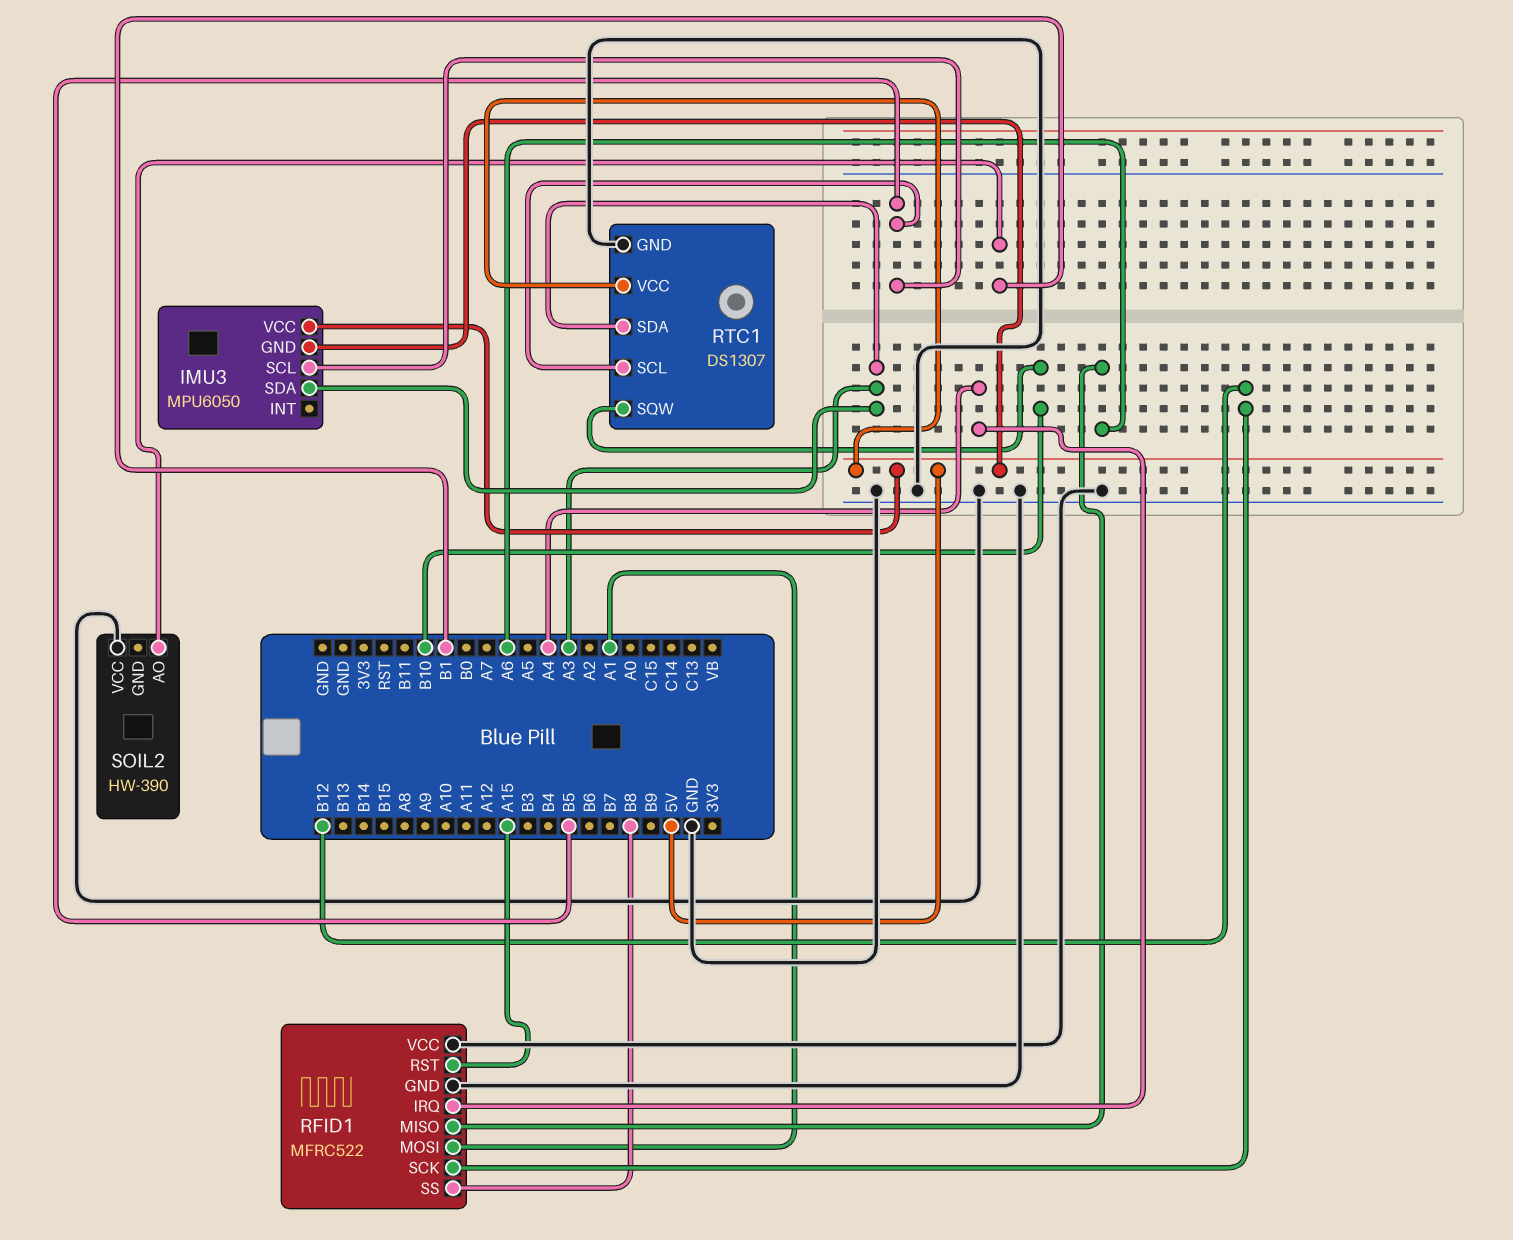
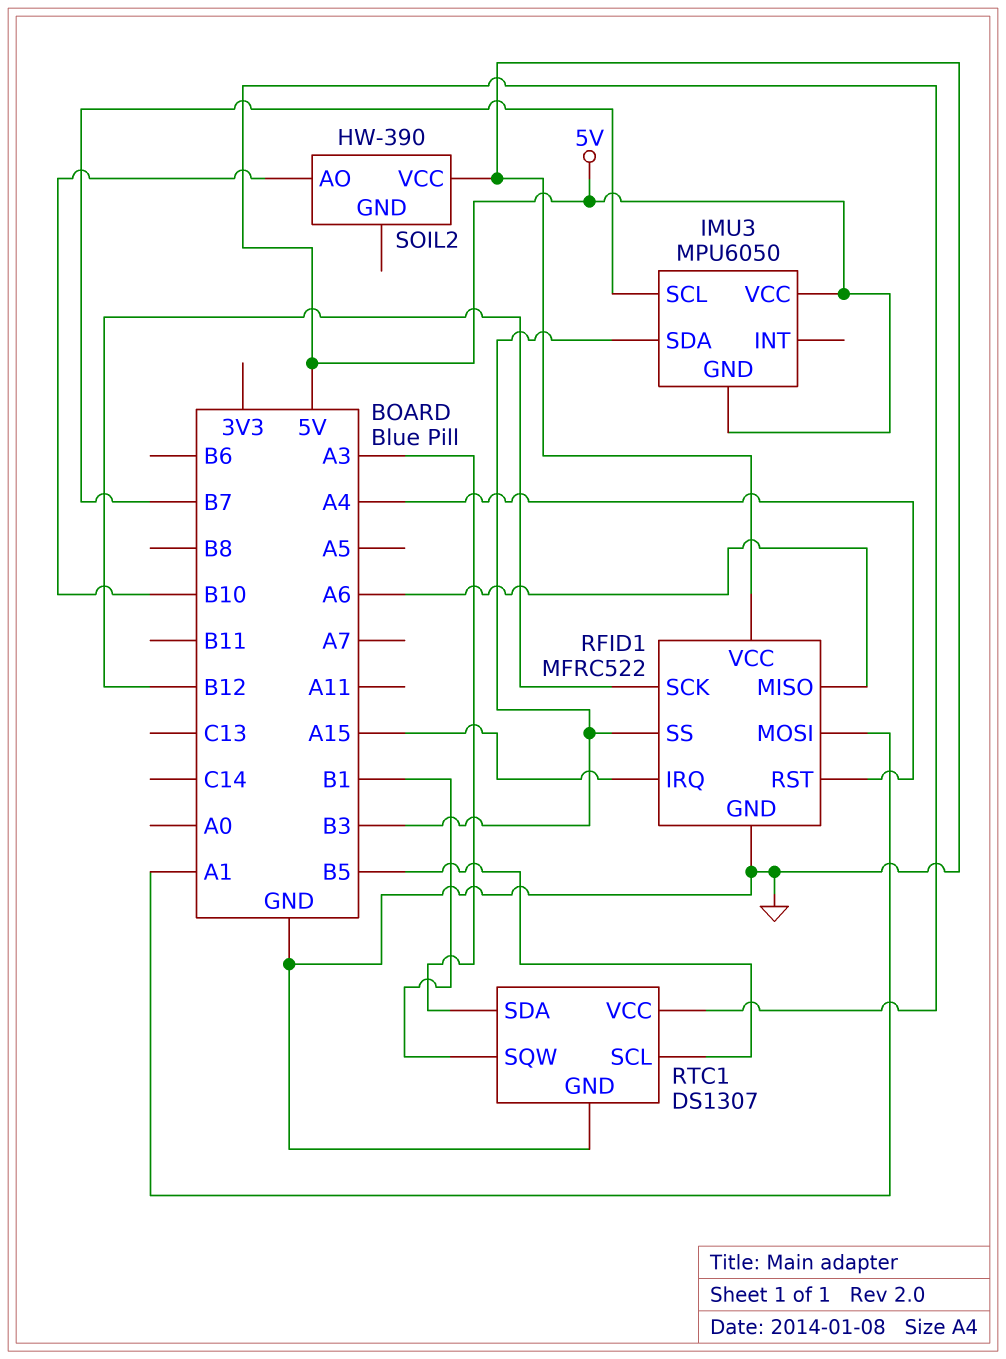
IMU3 pin SCL: B5 -> B7
IMU3 pin SDA: A3 -> B3
RFID1 pin IRQ: A4 -> A15
RFID1 pin RST: A15 -> A4
RFID1 pin SS: B8 -> B3
RTC1 pin SQW: B10 -> B1
SOIL2 pin AO: B1 -> B10

